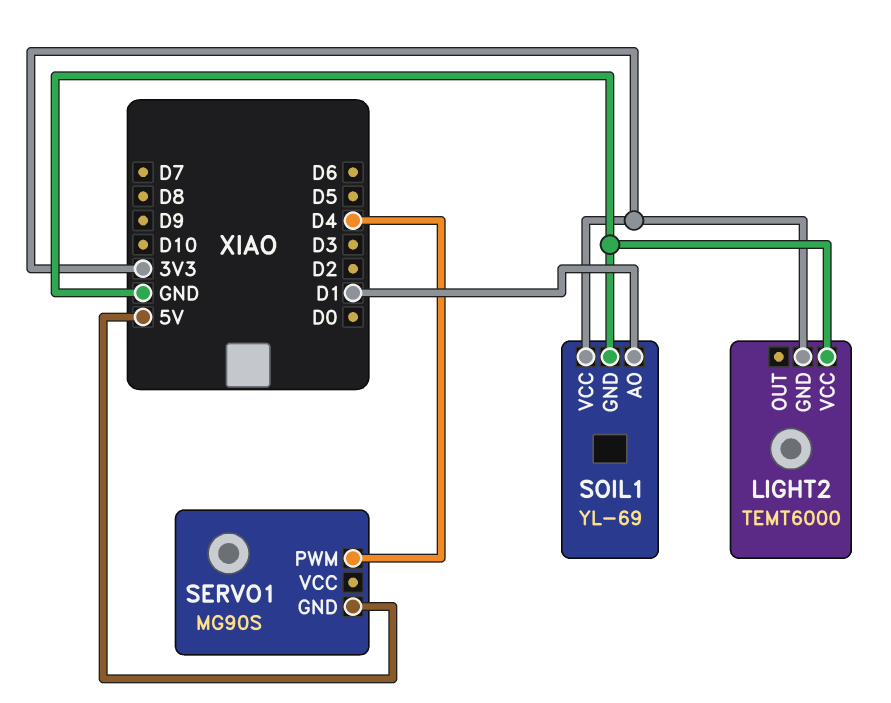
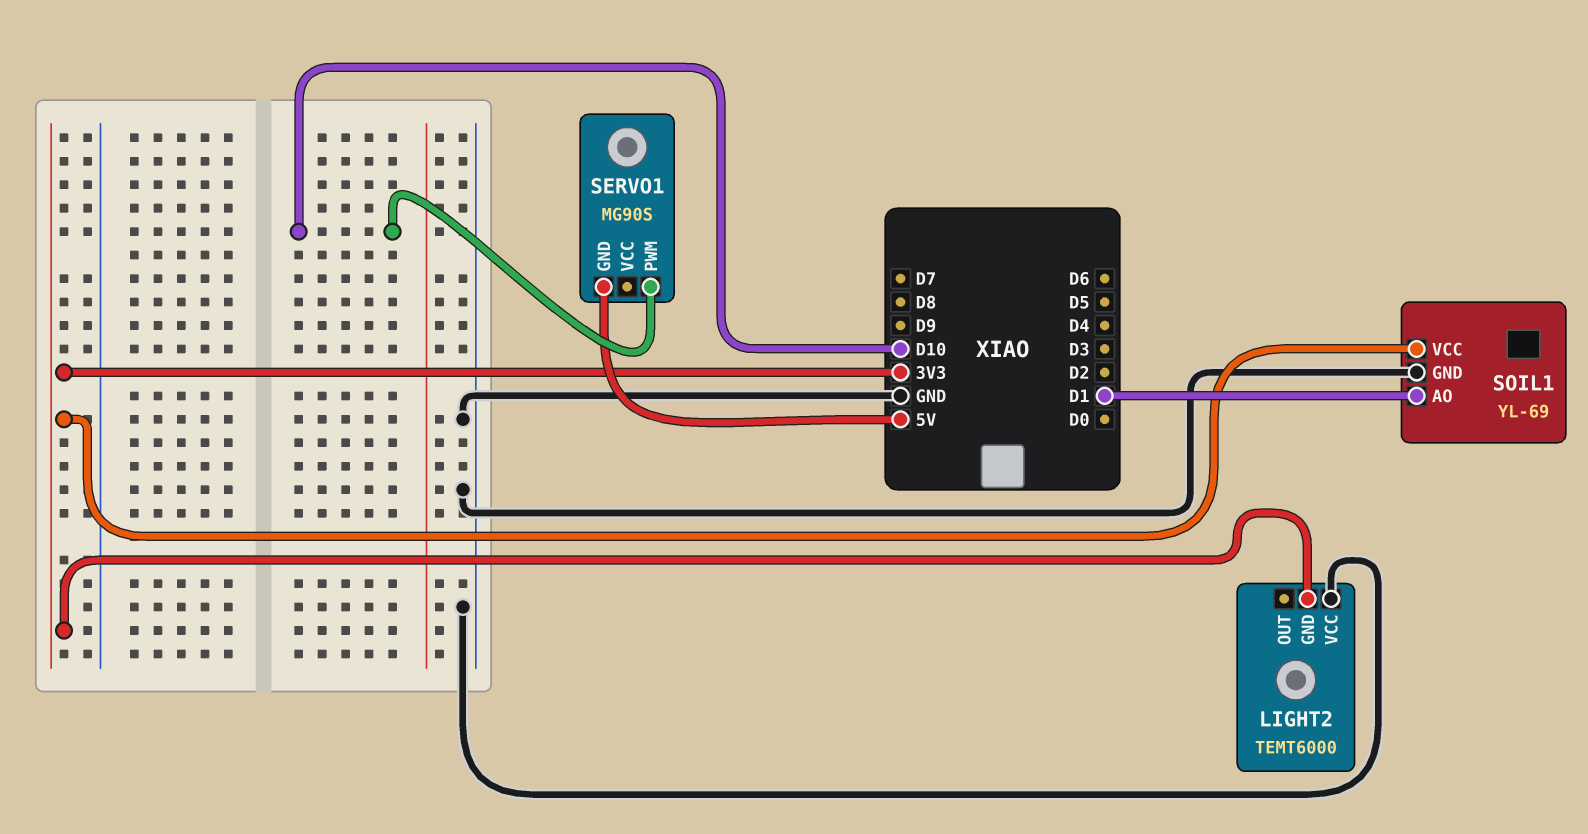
SERVO1 pin PWM: D4 -> D10

